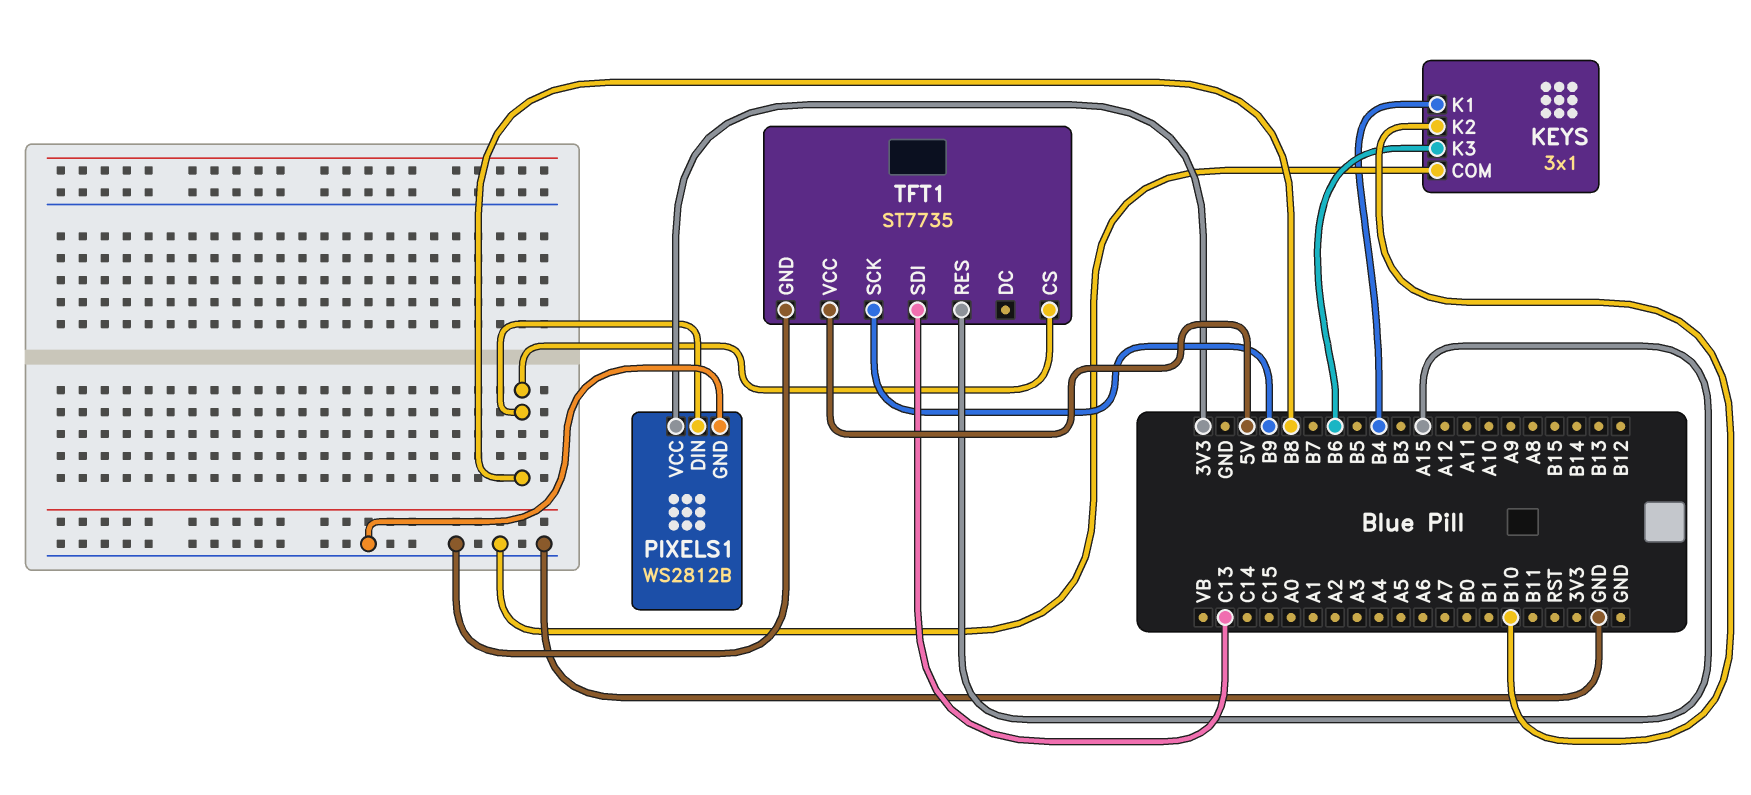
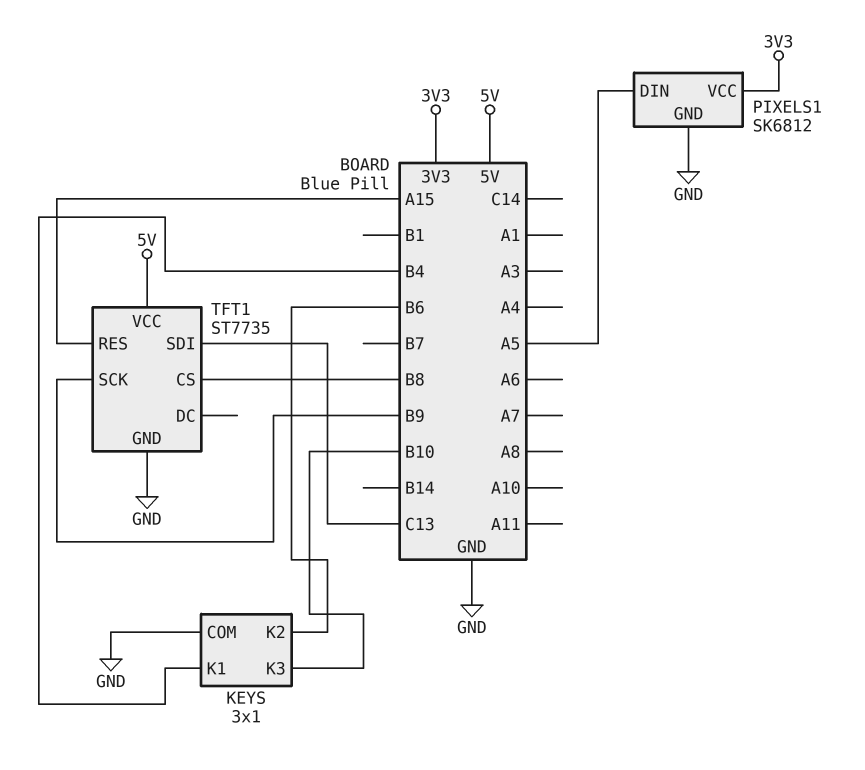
KEYS pin K2: B10 -> B6
KEYS pin K3: B6 -> B10
PIXELS1: WS2812B -> SK6812
PIXELS1 pin DIN: B8 -> A5

